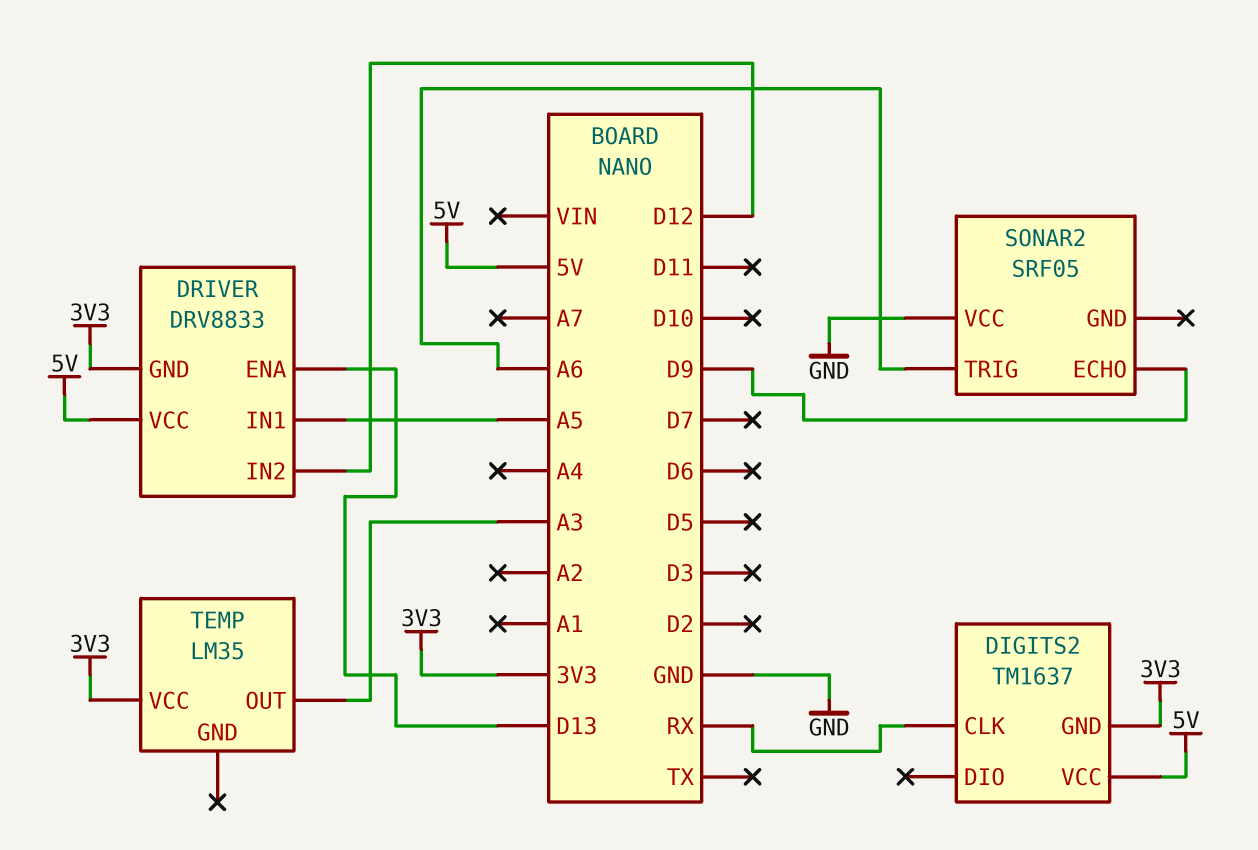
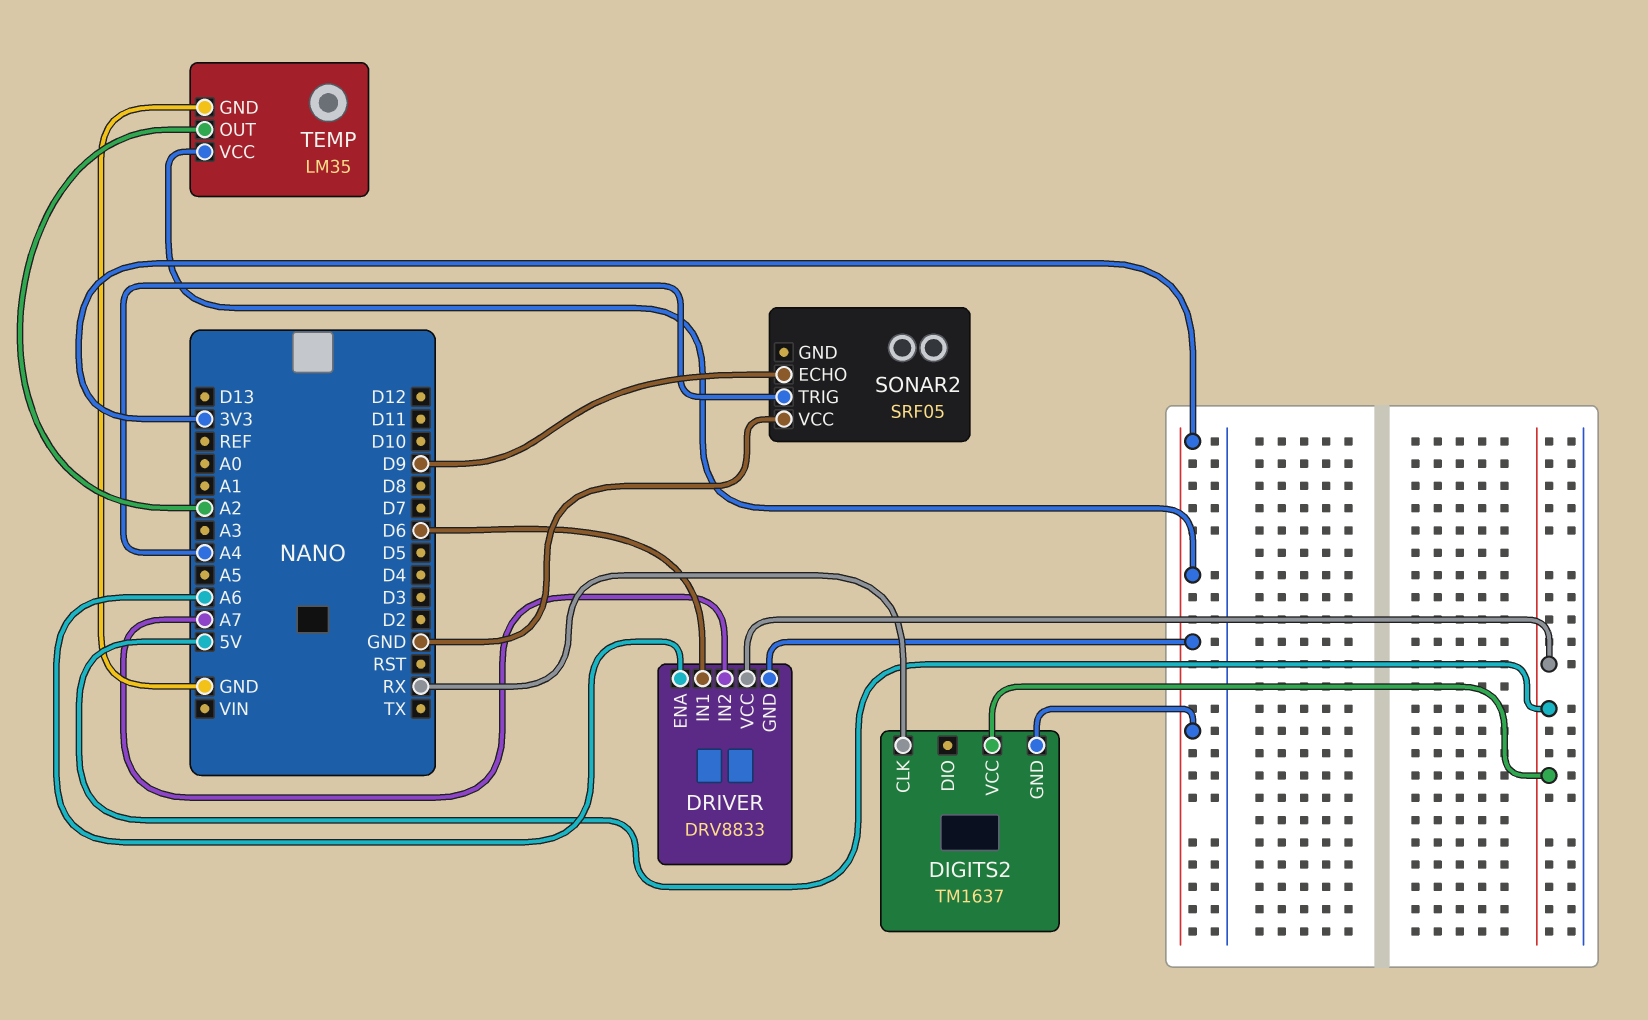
DRIVER pin ENA: D13 -> A6
DRIVER pin IN1: A5 -> D6
DRIVER pin IN2: D12 -> A7
SONAR2 pin TRIG: A6 -> A4
TEMP pin GND: none -> GND
TEMP pin OUT: A3 -> A2

